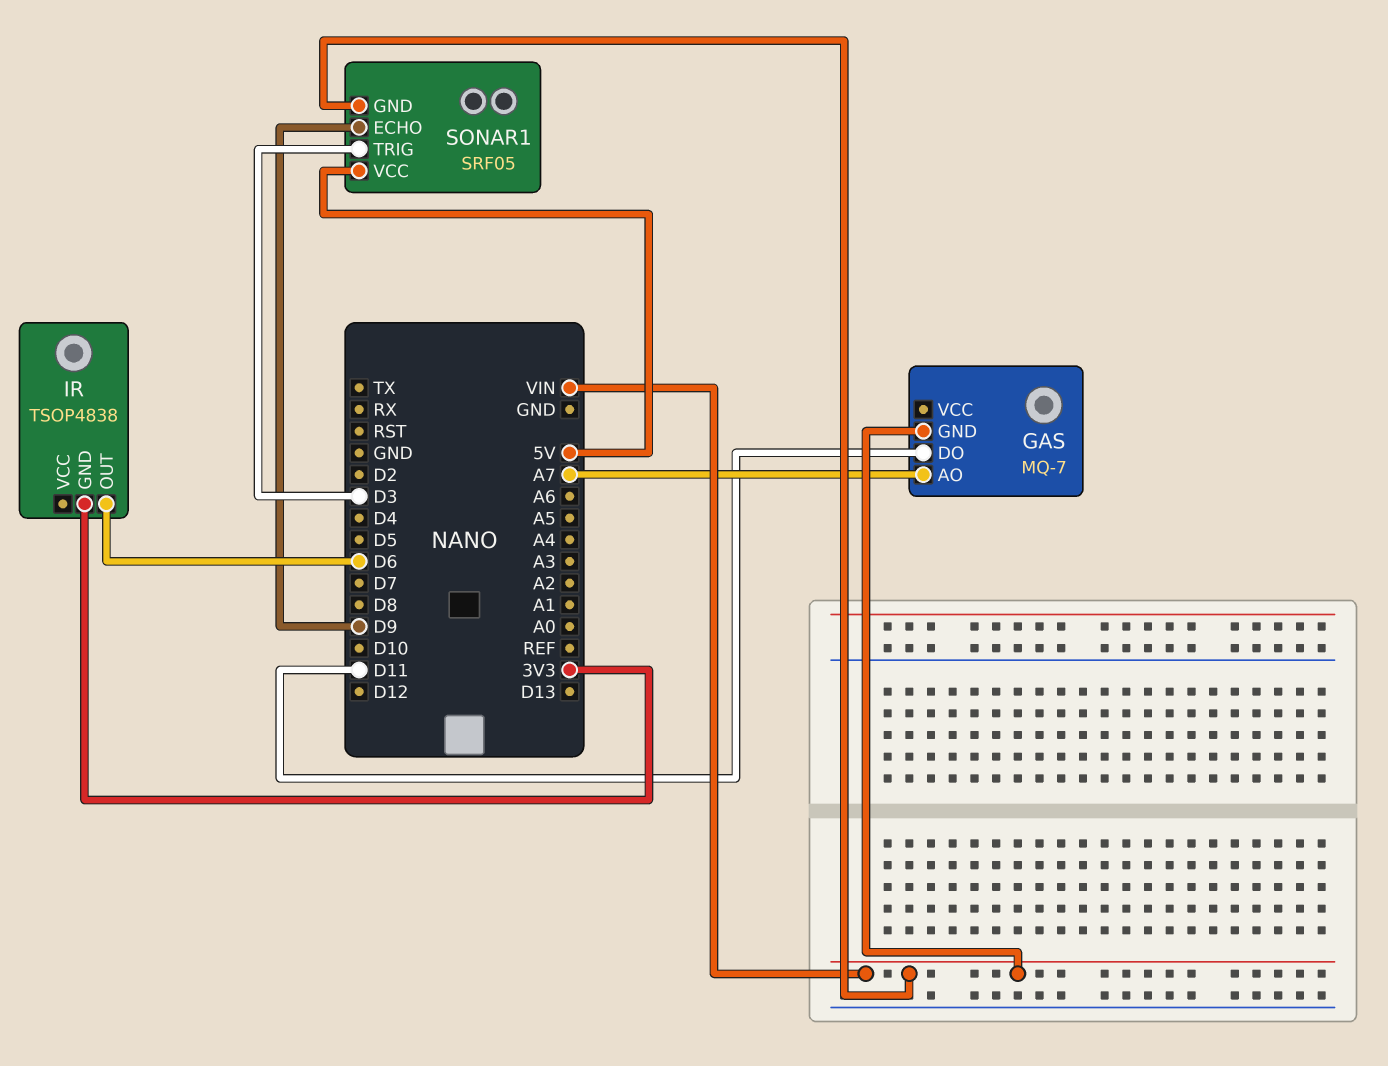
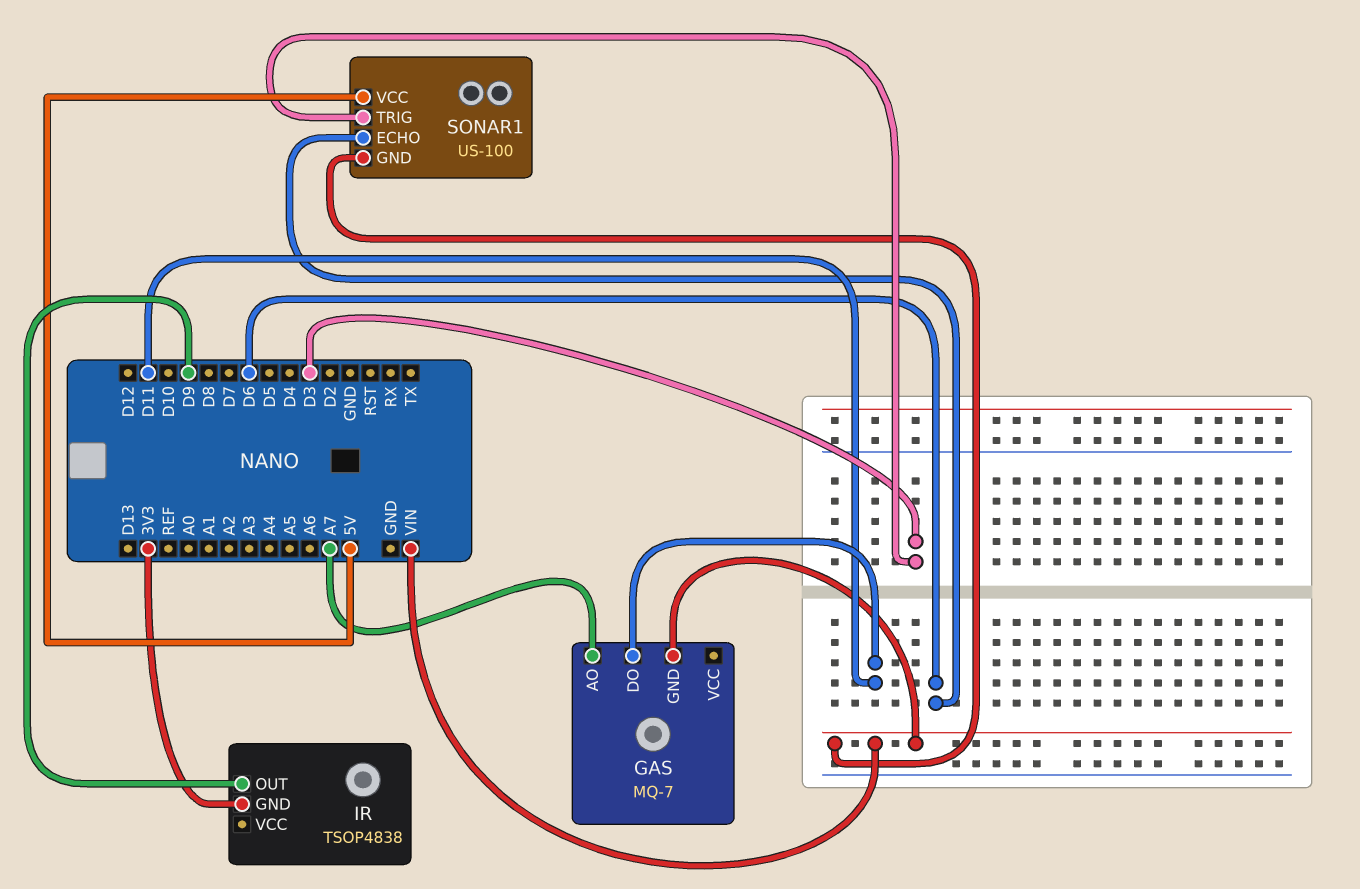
IR pin OUT: D6 -> D9
SONAR1: SRF05 -> US-100
SONAR1 pin ECHO: D9 -> D6

